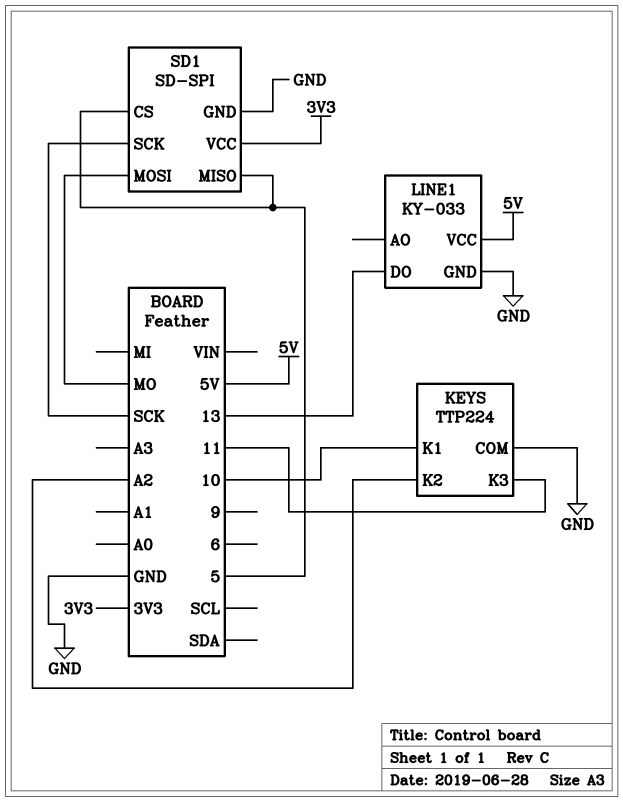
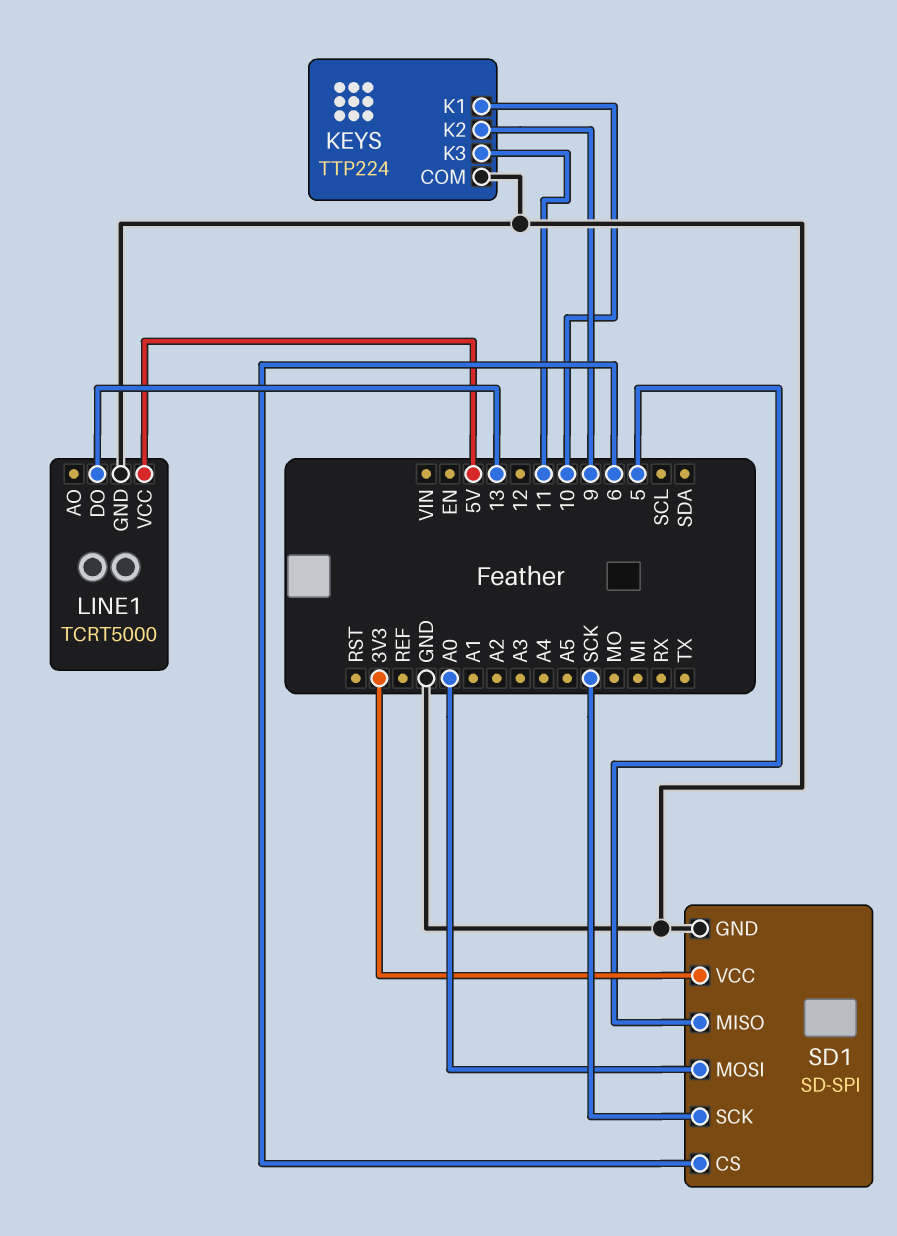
KEYS pin K2: A2 -> 9
LINE1: KY-033 -> TCRT5000
SD1 pin CS: 5 -> 6
SD1 pin MOSI: MO -> A0

